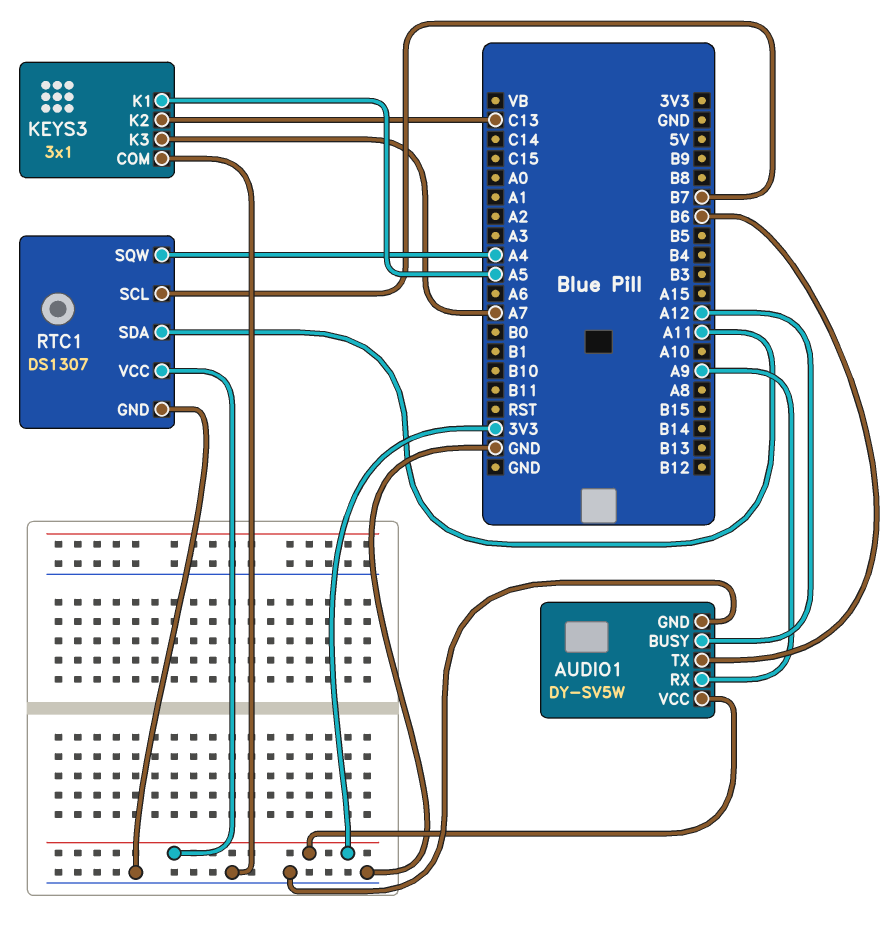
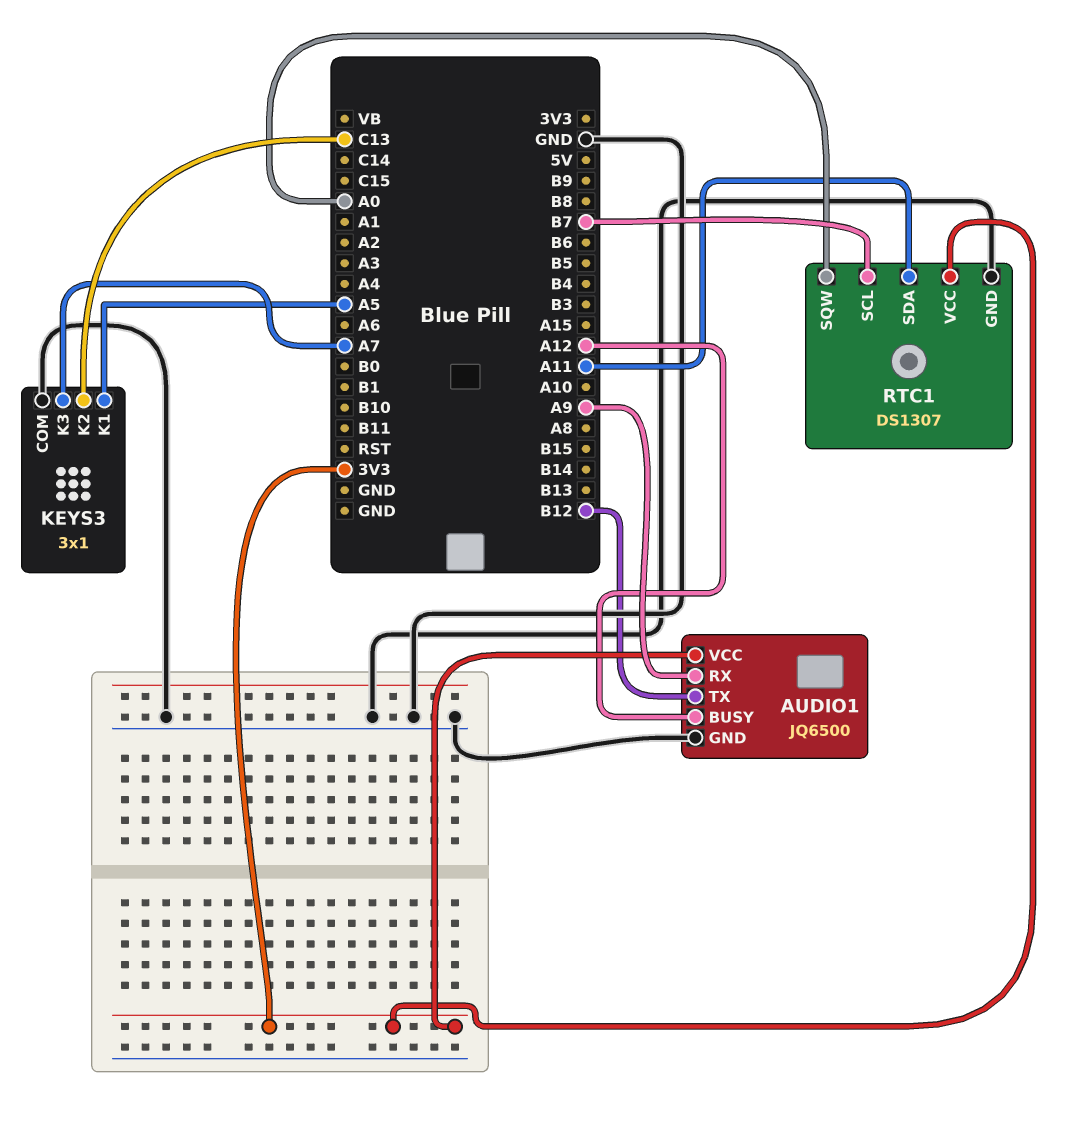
AUDIO1: DY-SV5W -> JQ6500
AUDIO1 pin TX: B6 -> B12
RTC1 pin SQW: A4 -> A0

